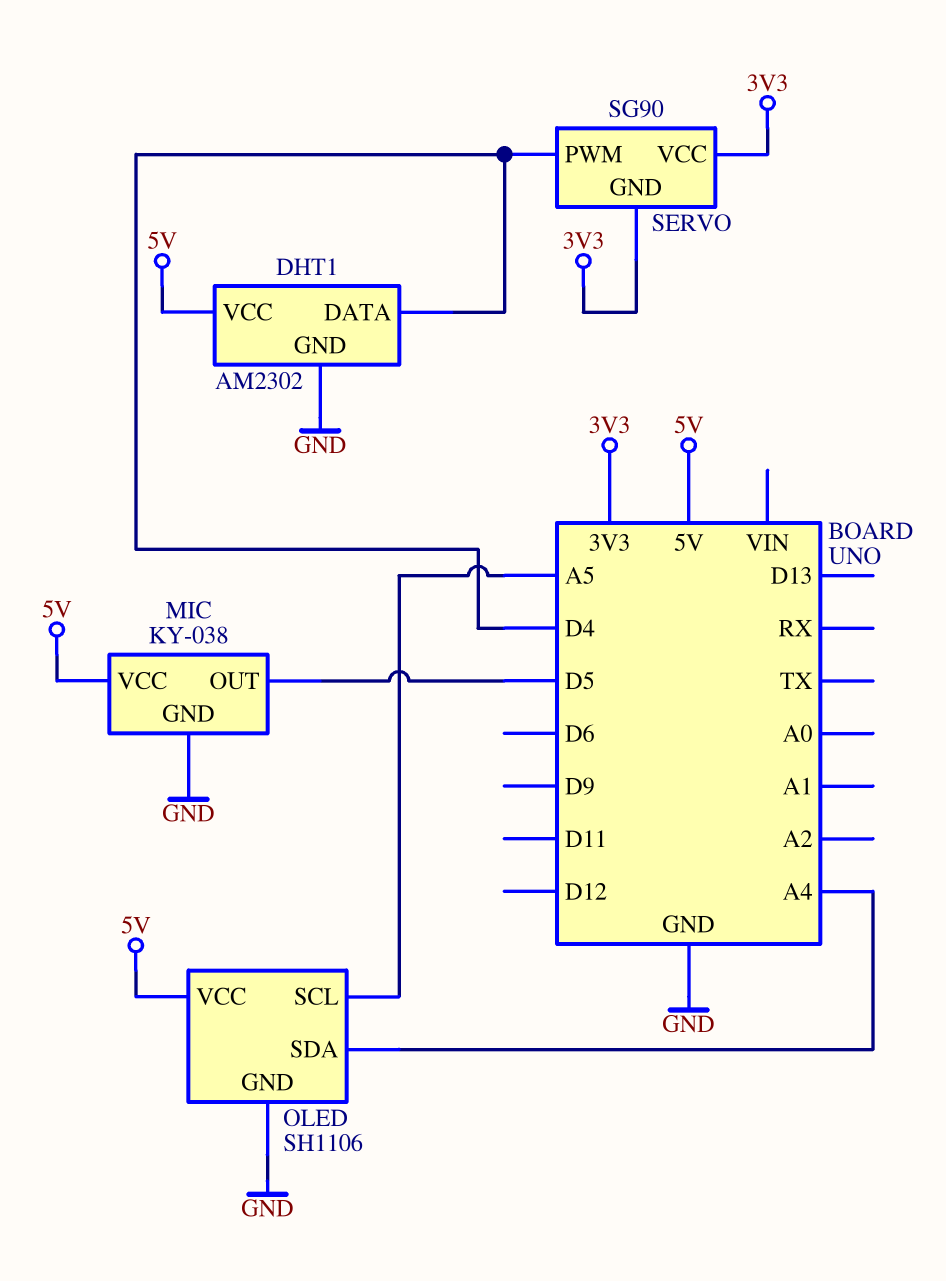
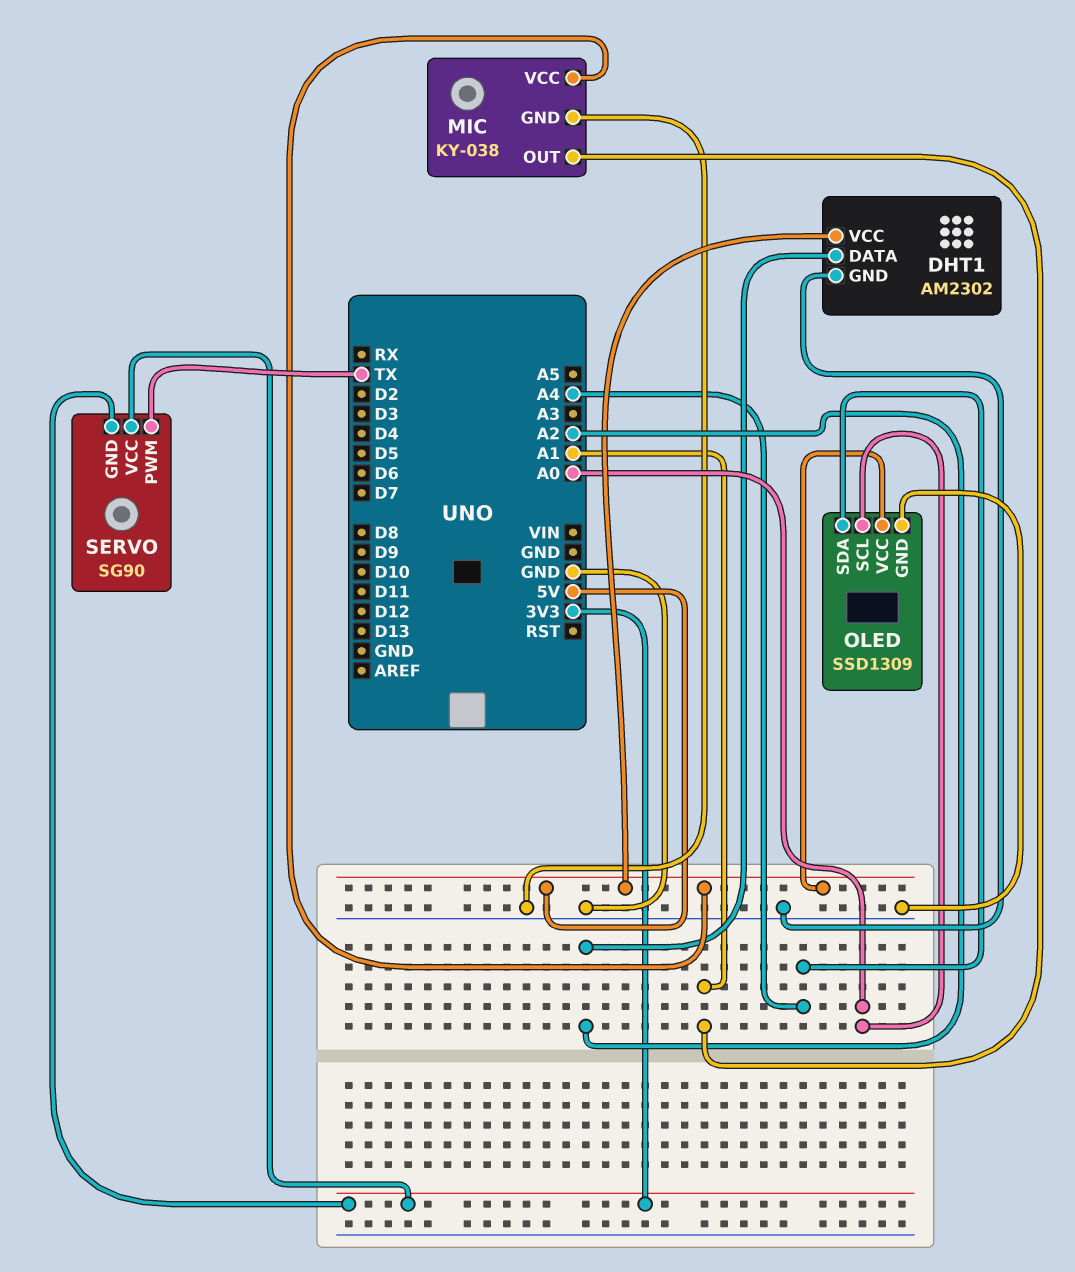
DHT1 pin DATA: D4 -> A2
MIC pin OUT: D5 -> A1
OLED: SH1106 -> SSD1309
OLED pin SCL: A5 -> A0
SERVO pin PWM: D4 -> TX

